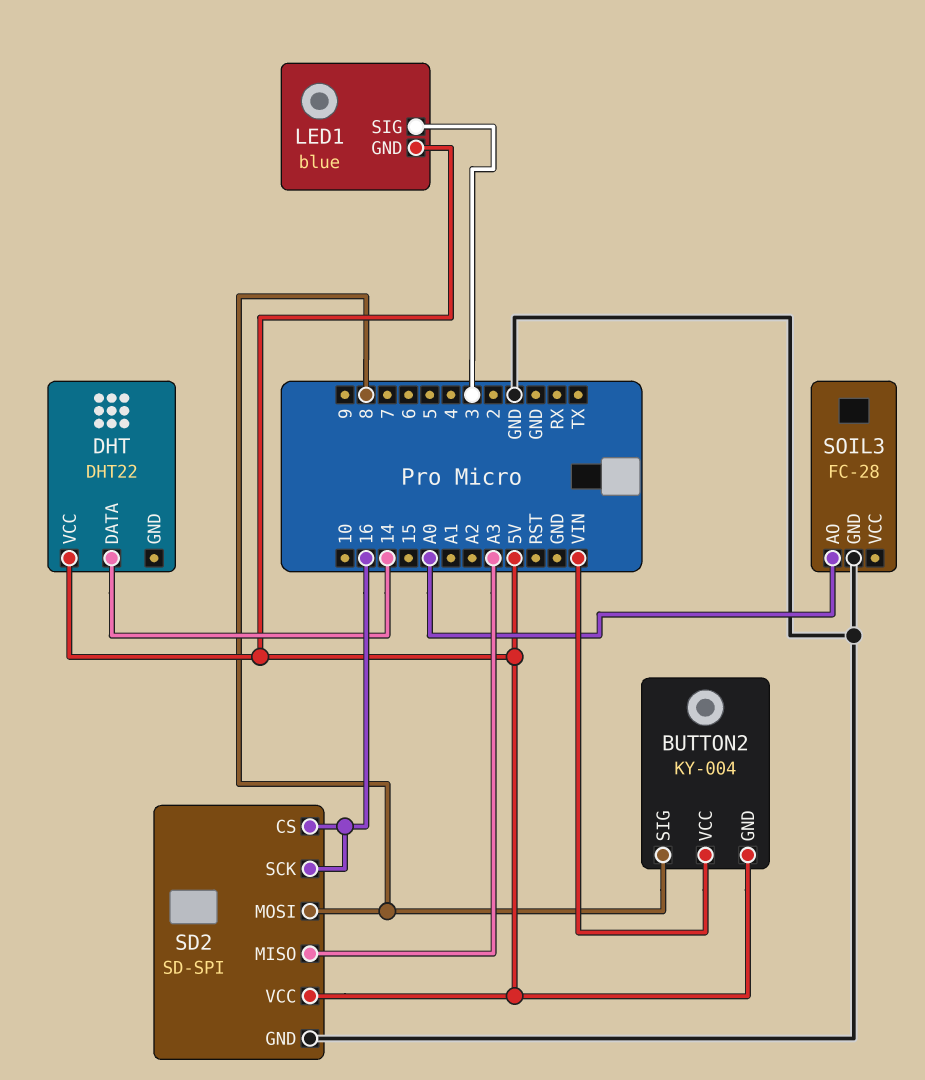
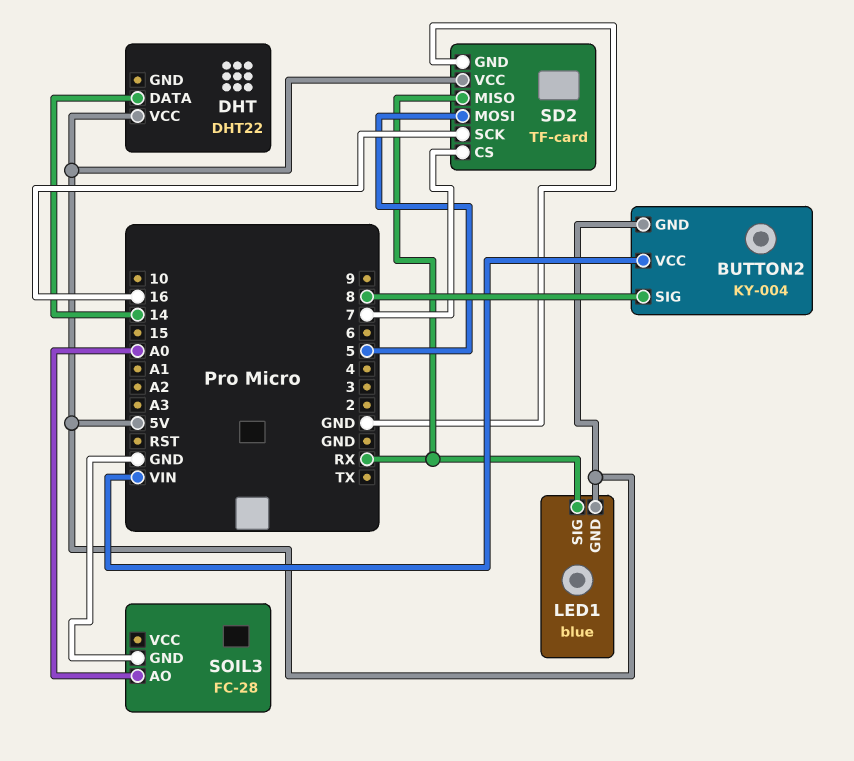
LED1 pin SIG: 3 -> RX
SD2: SD-SPI -> TF-card
SD2 pin CS: 16 -> 7
SD2 pin MISO: A3 -> RX
SD2 pin MOSI: 8 -> 5

